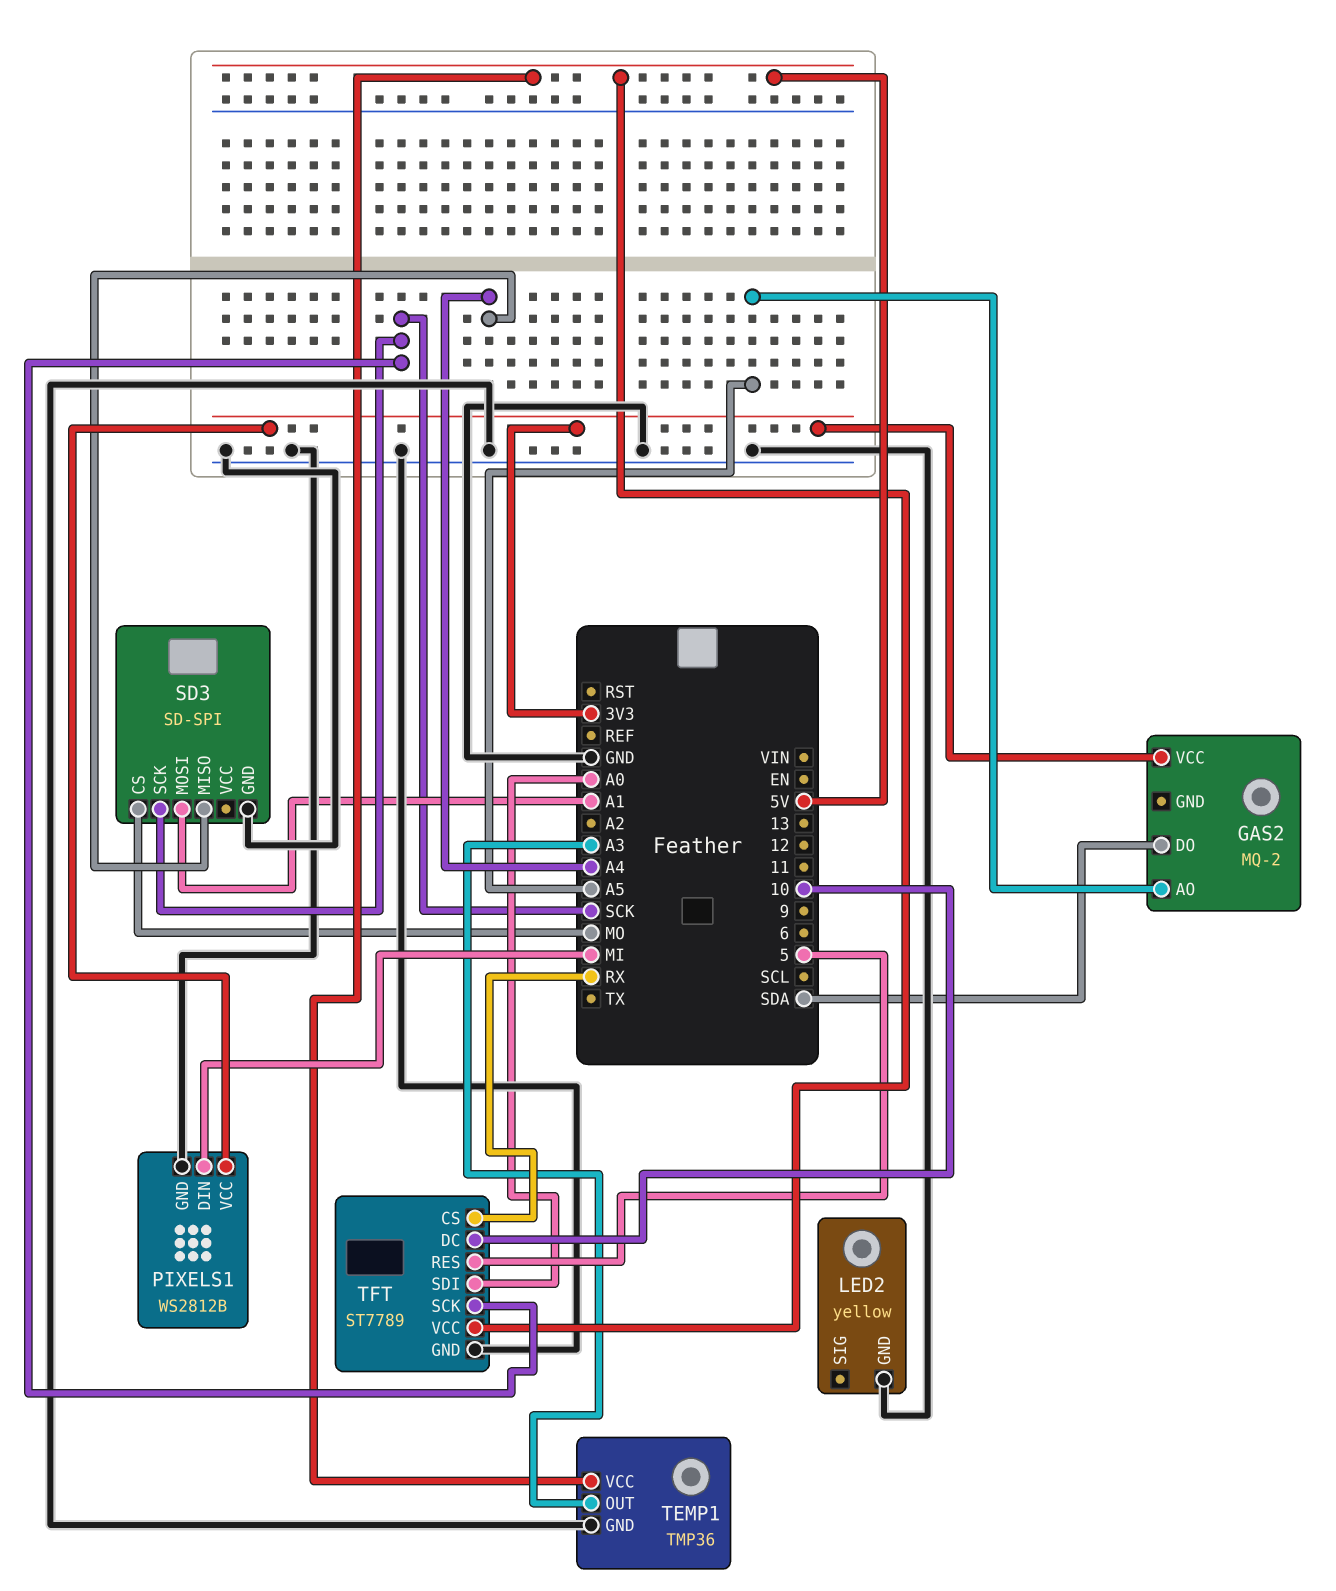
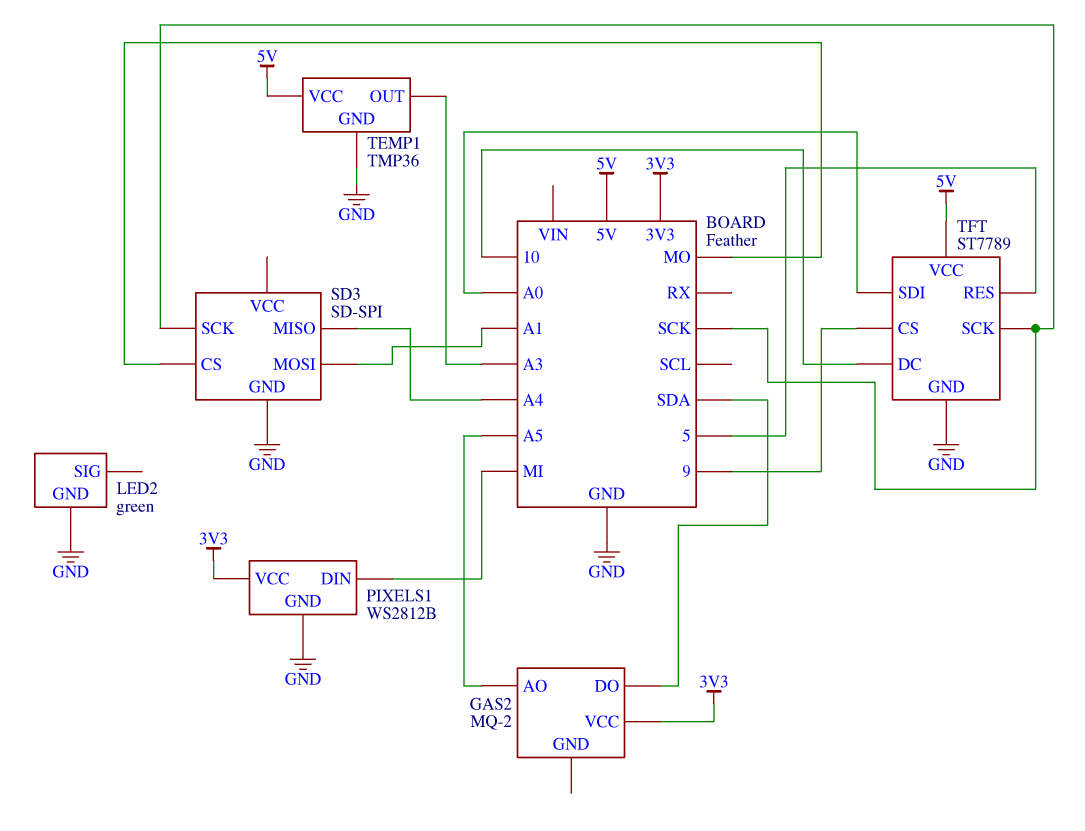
LED2: yellow -> green
TFT pin CS: RX -> 9

